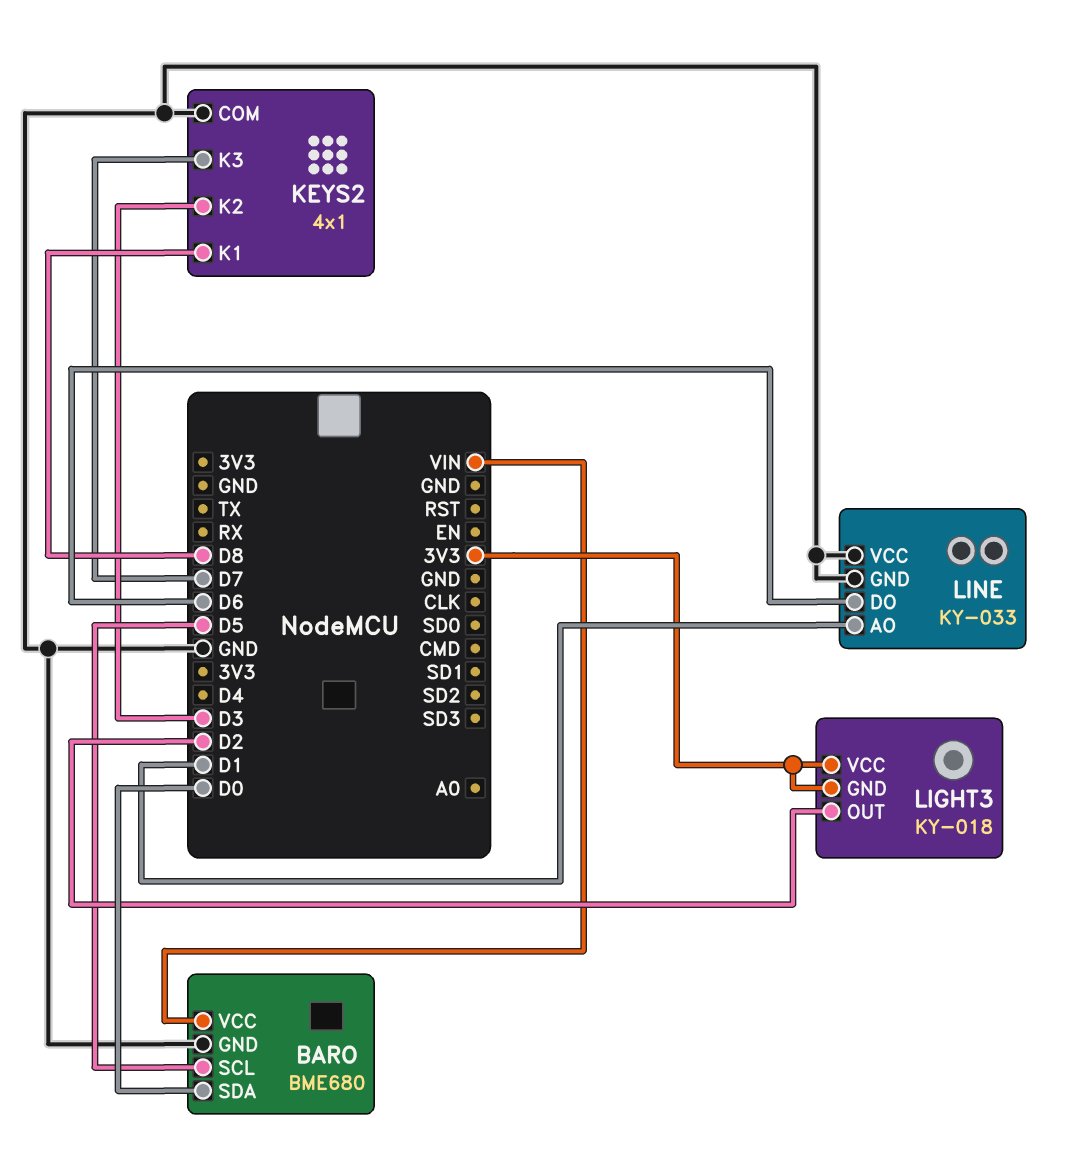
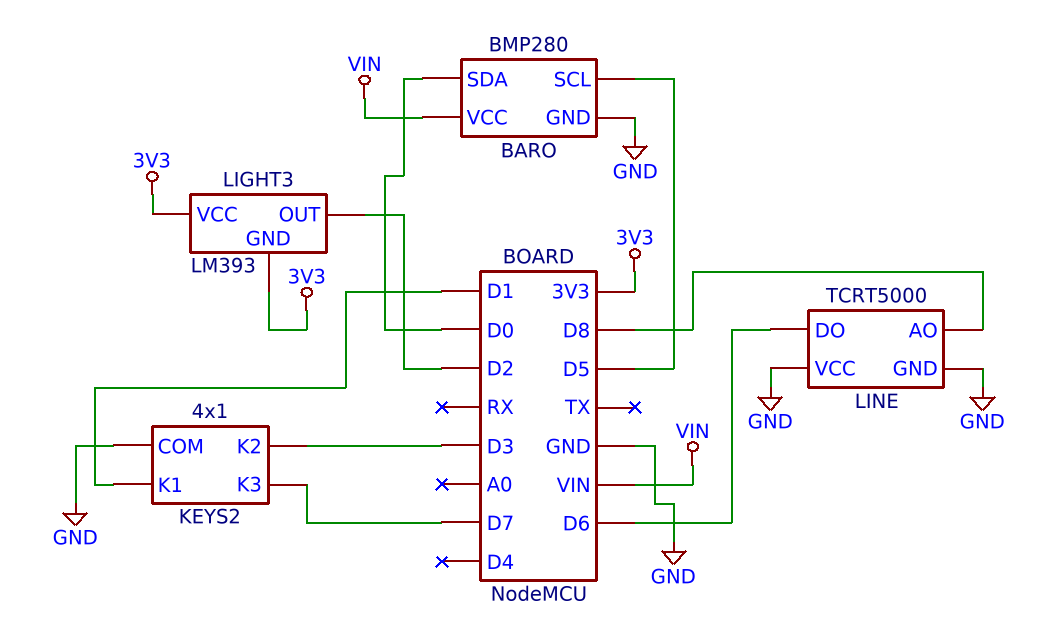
BARO: BME680 -> BMP280
KEYS2 pin K1: D8 -> D1
LIGHT3: KY-018 -> LM393
LINE: KY-033 -> TCRT5000
LINE pin AO: D1 -> D8

